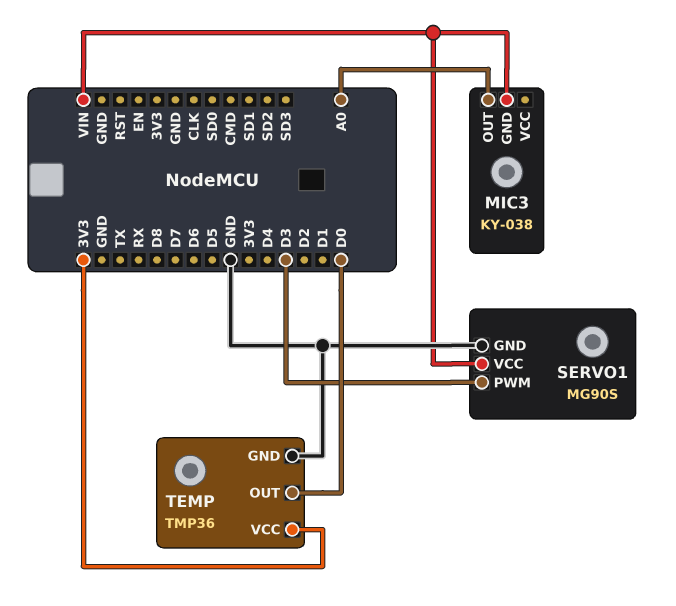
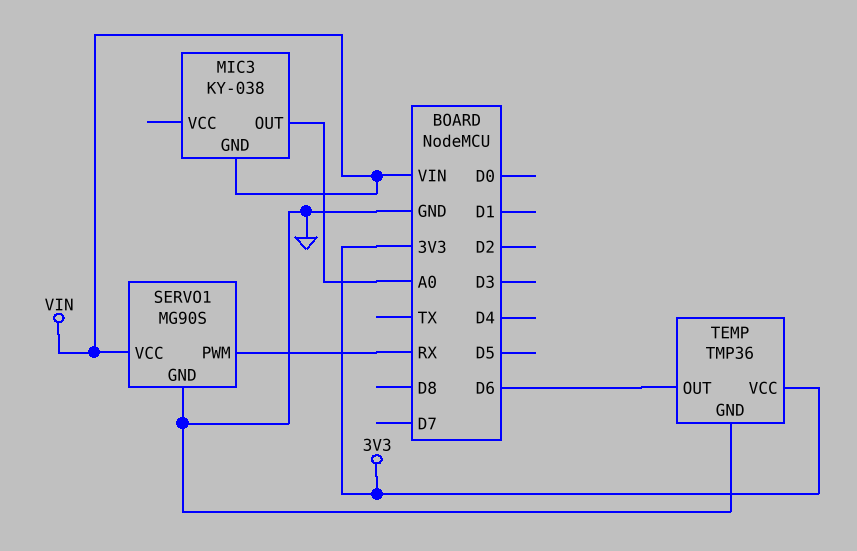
SERVO1 pin PWM: D3 -> RX
TEMP pin OUT: D0 -> D6

